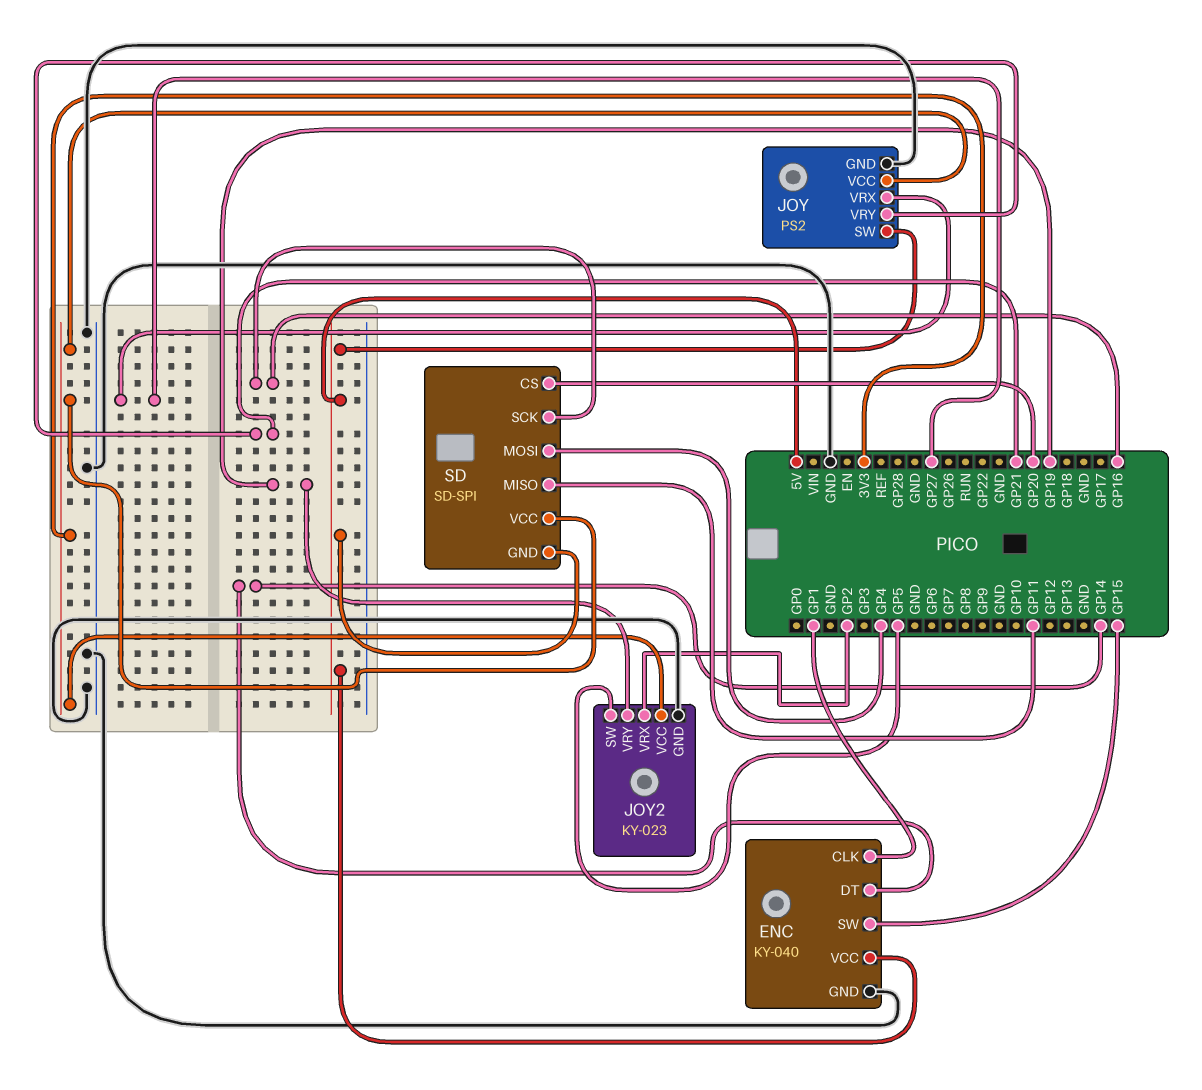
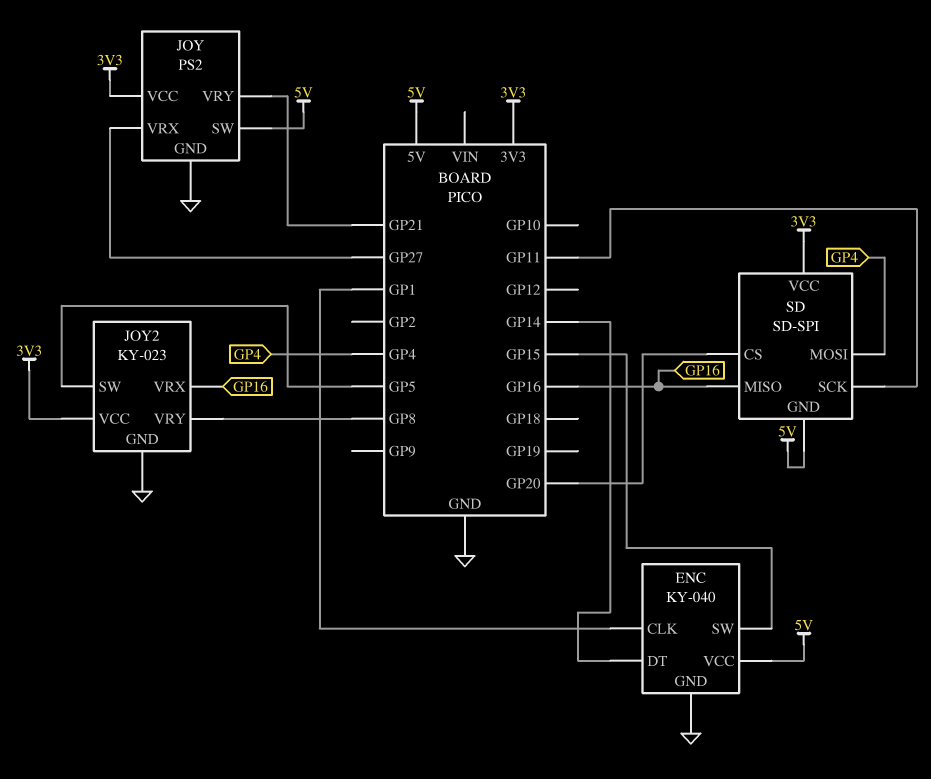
JOY2 pin VRX: GP2 -> GP16
JOY2 pin VRY: GP19 -> GP8
SD pin MISO: GP11 -> GP16
SD pin SCK: GP16 -> GP11

